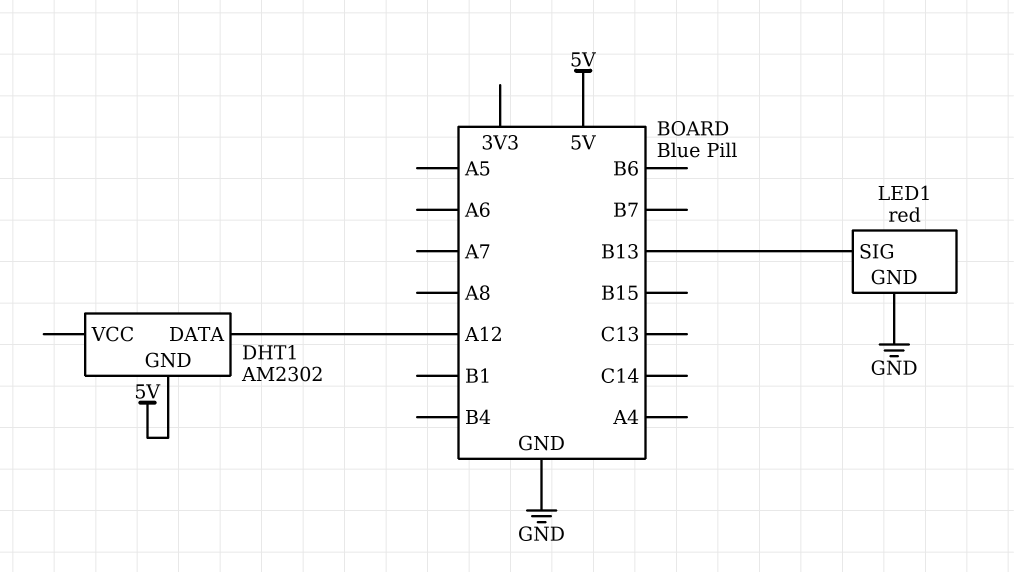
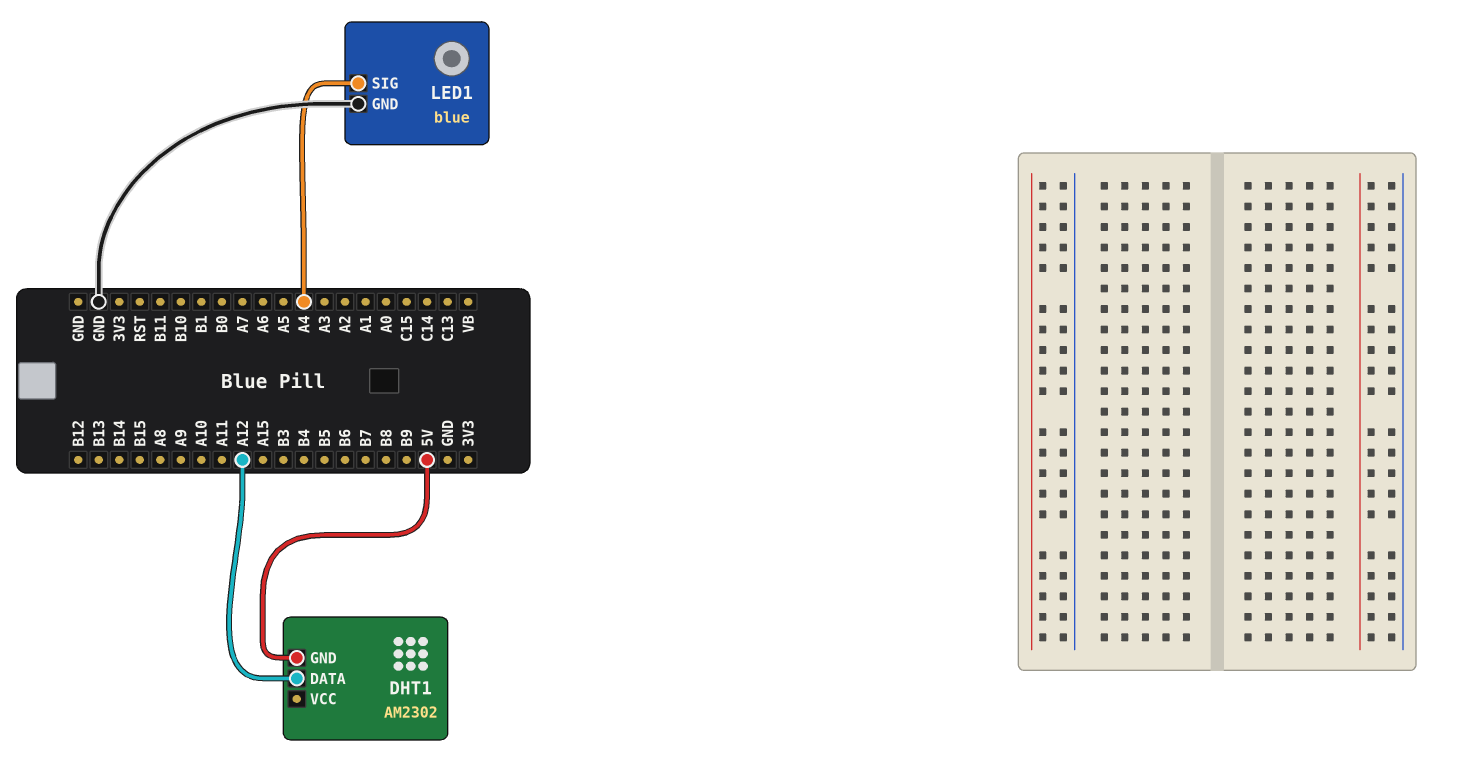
LED1: red -> blue
LED1 pin SIG: B13 -> A4

